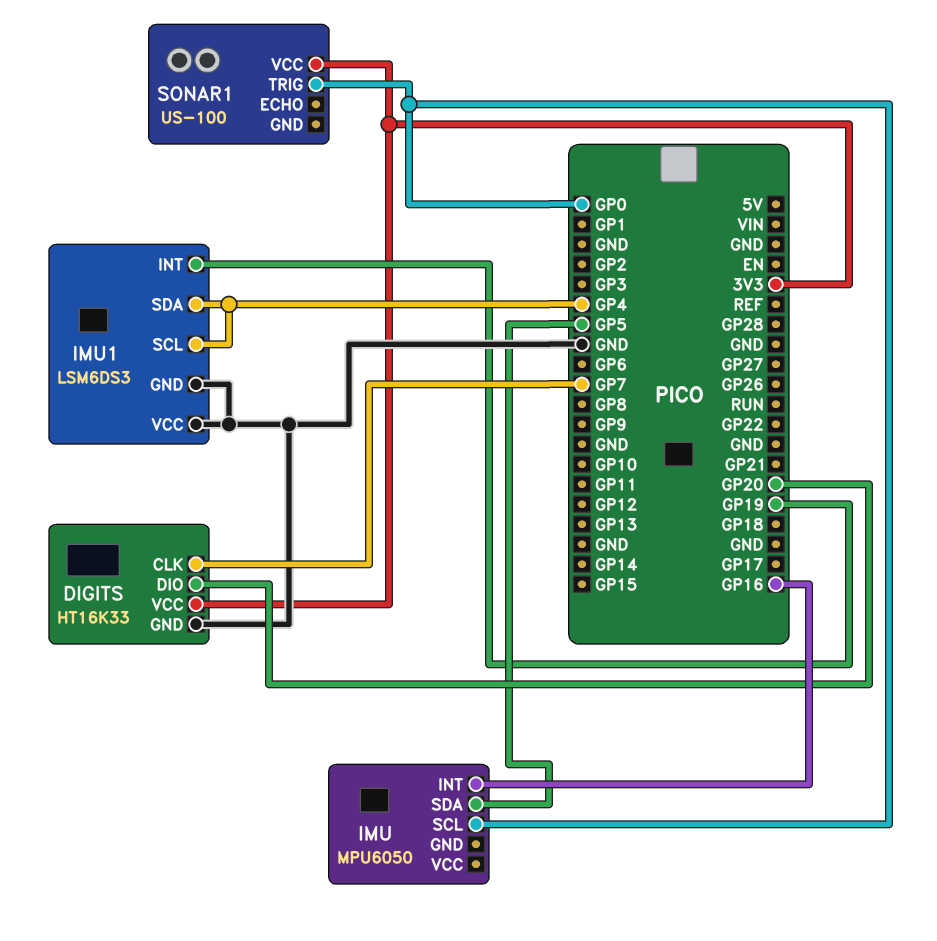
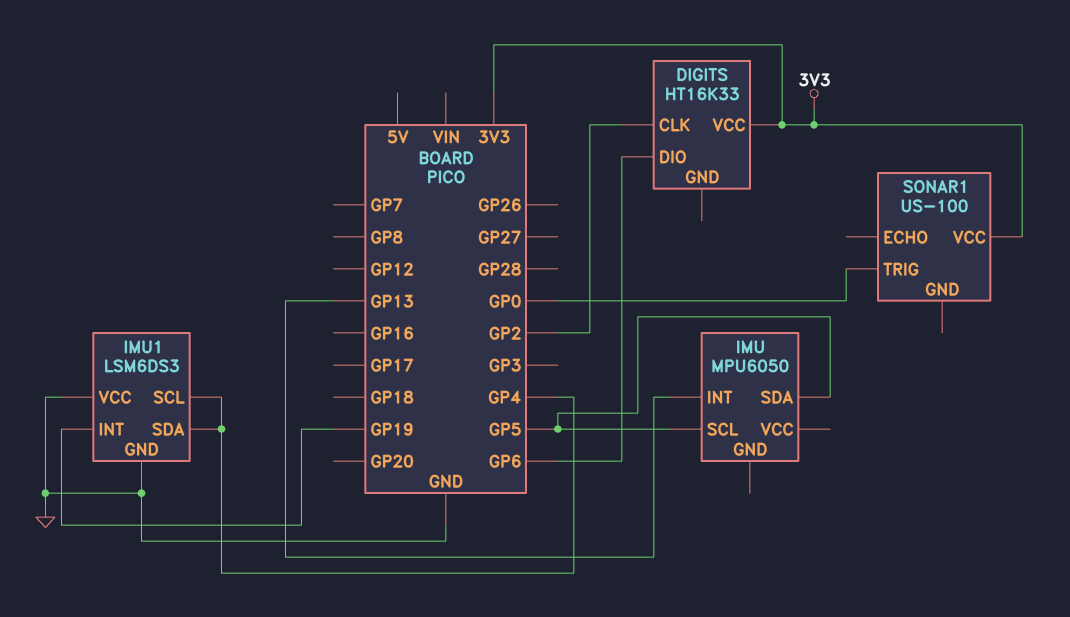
DIGITS pin CLK: GP7 -> GP2
DIGITS pin DIO: GP20 -> GP6
DIGITS pin GND: GND -> none
IMU pin INT: GP16 -> GP13
IMU pin SCL: GP0 -> GP5

